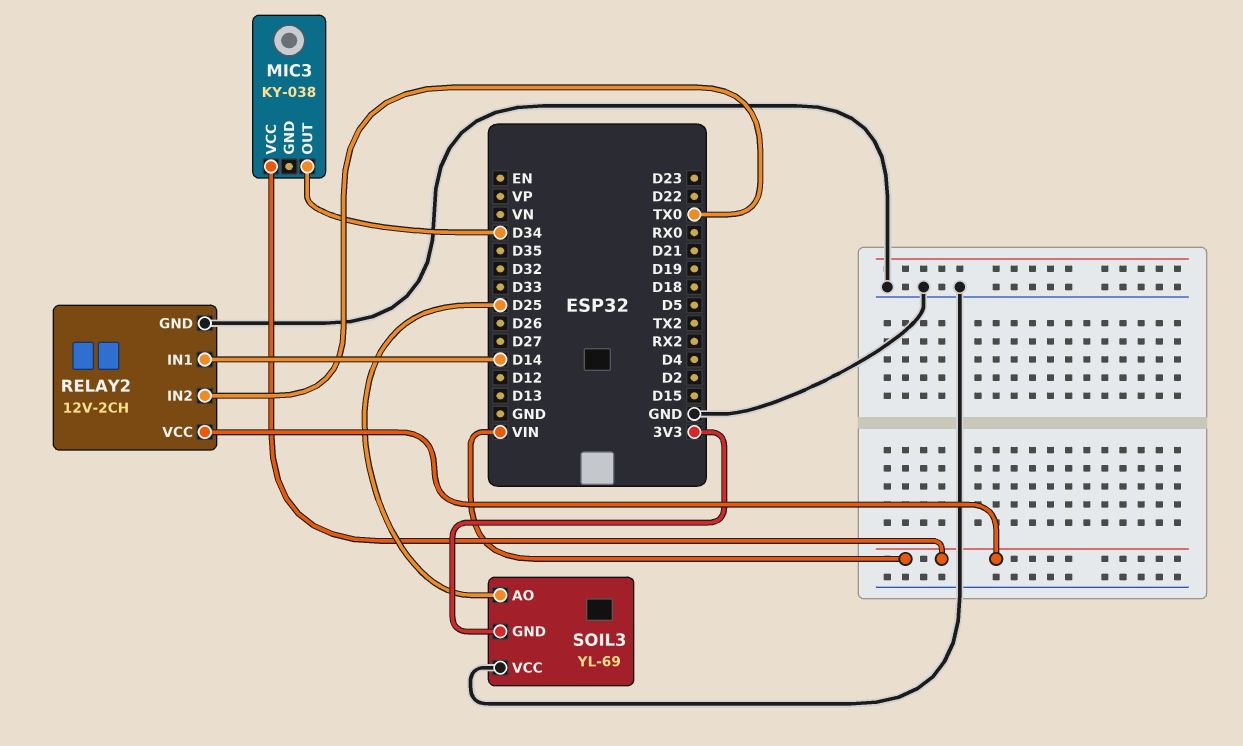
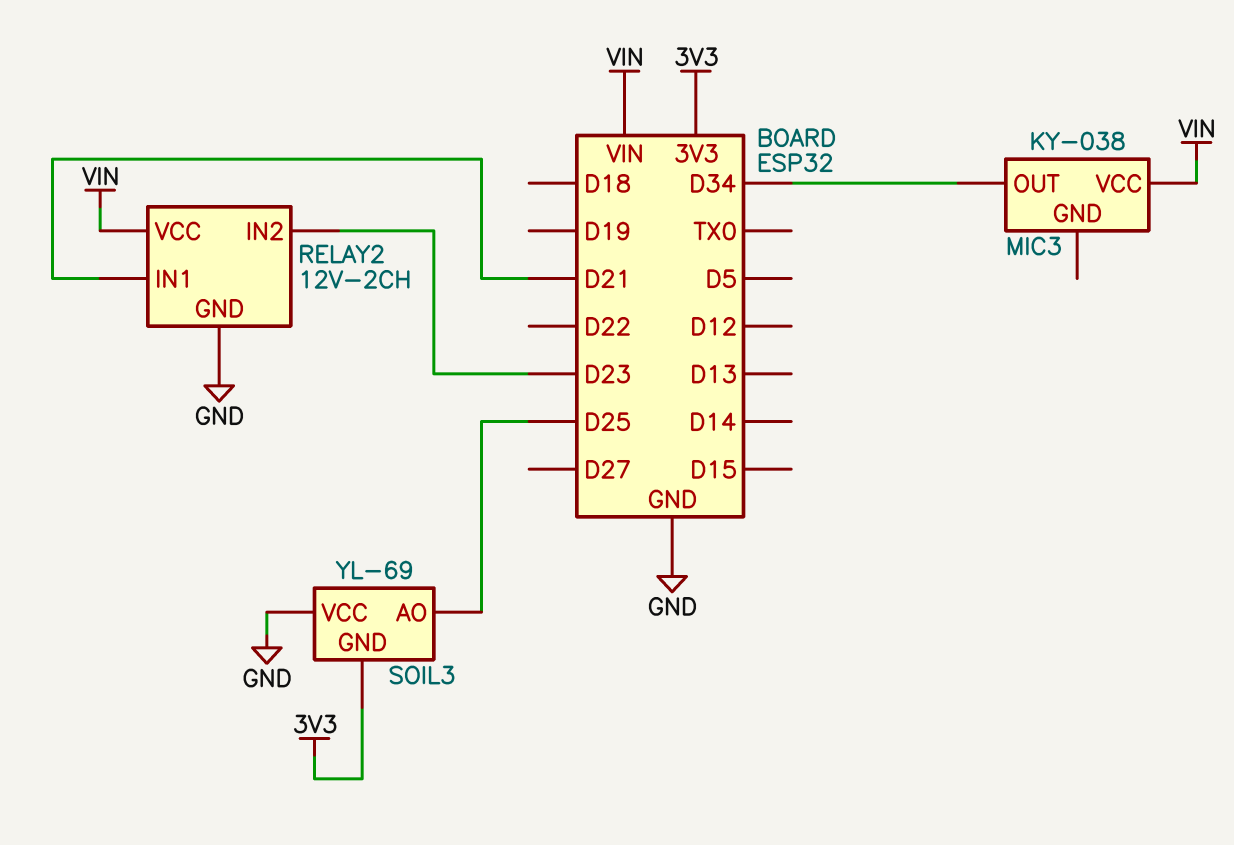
RELAY2 pin IN1: D14 -> D21
RELAY2 pin IN2: TX0 -> D23

